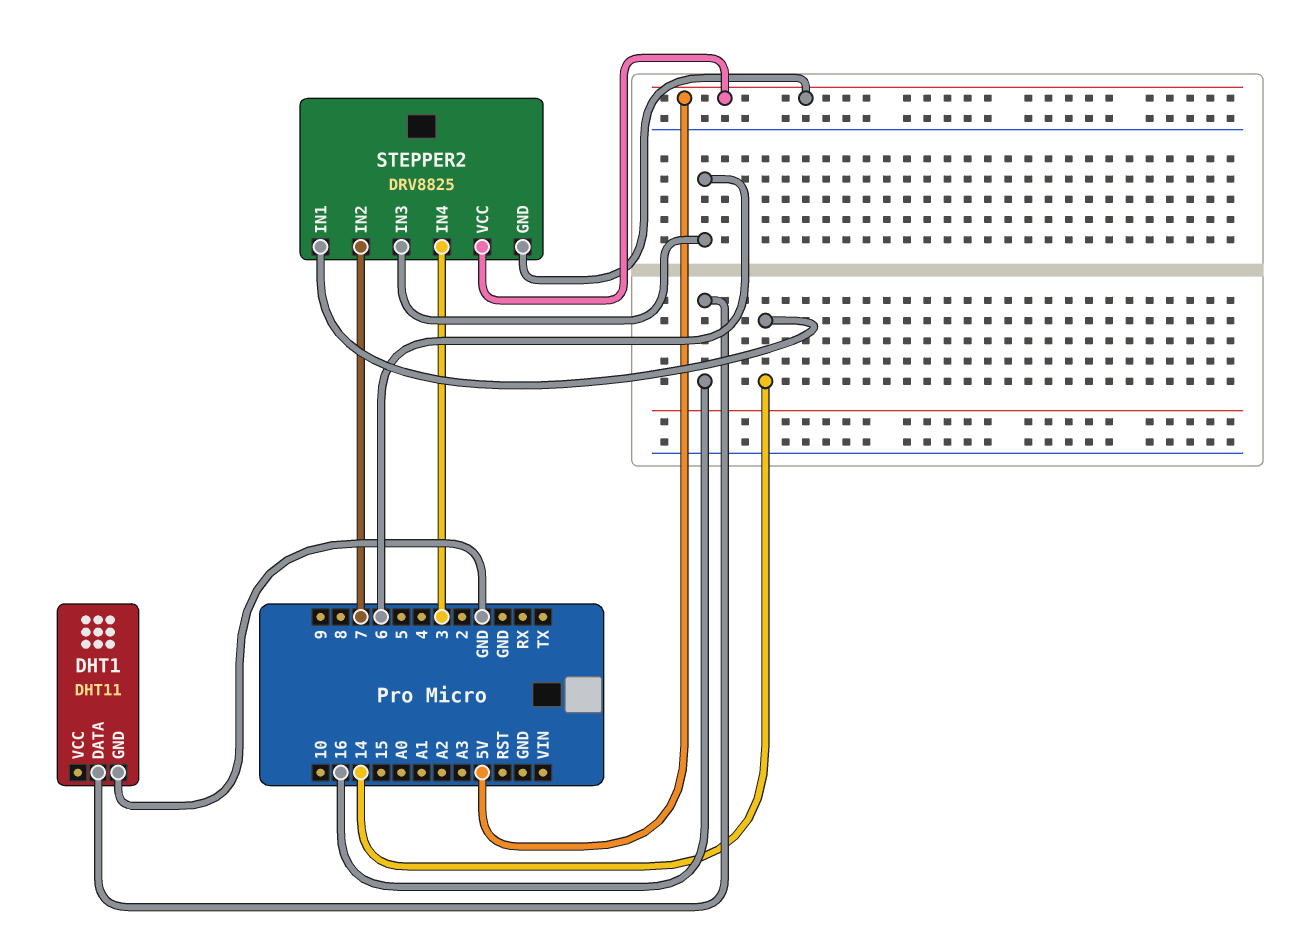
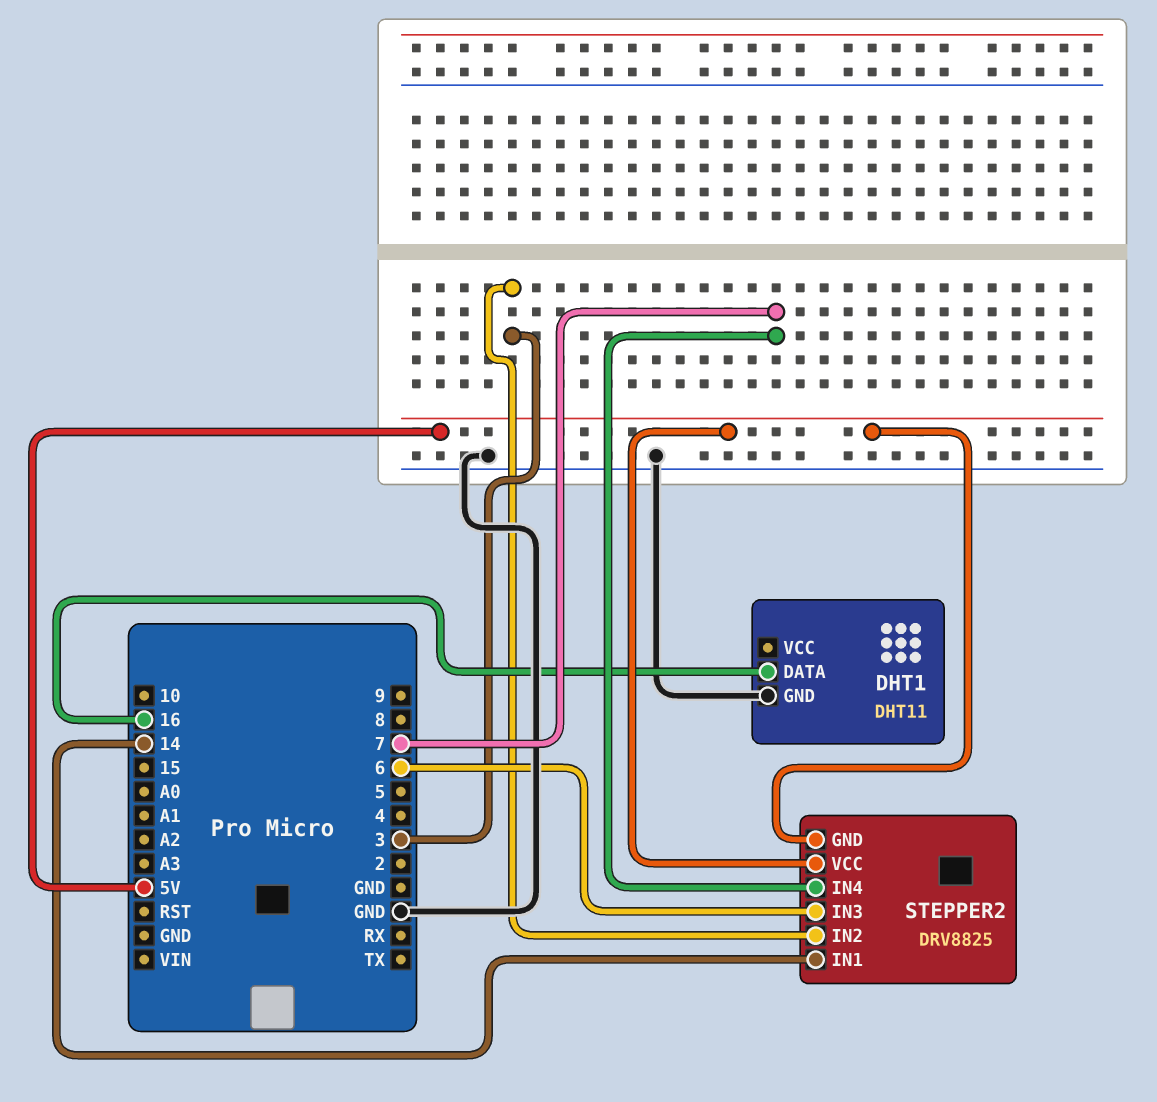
STEPPER2 pin IN2: 7 -> 3
STEPPER2 pin IN4: 3 -> 7

